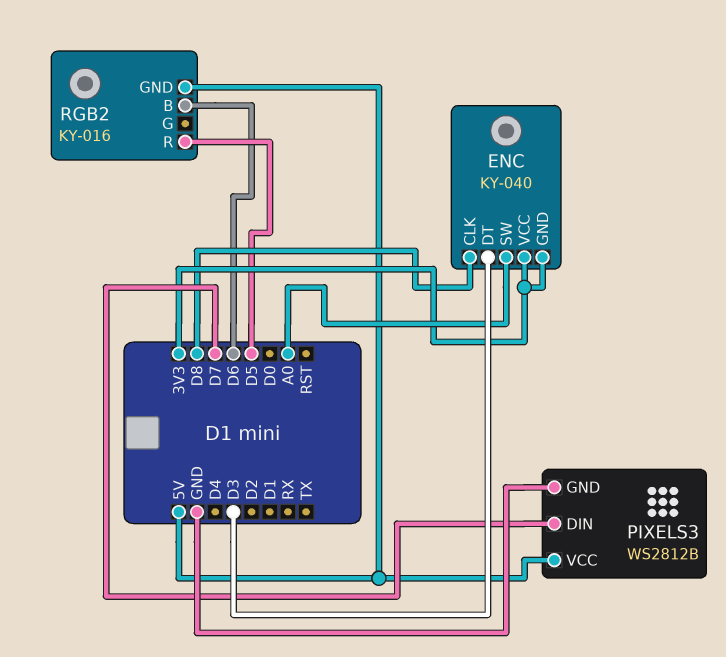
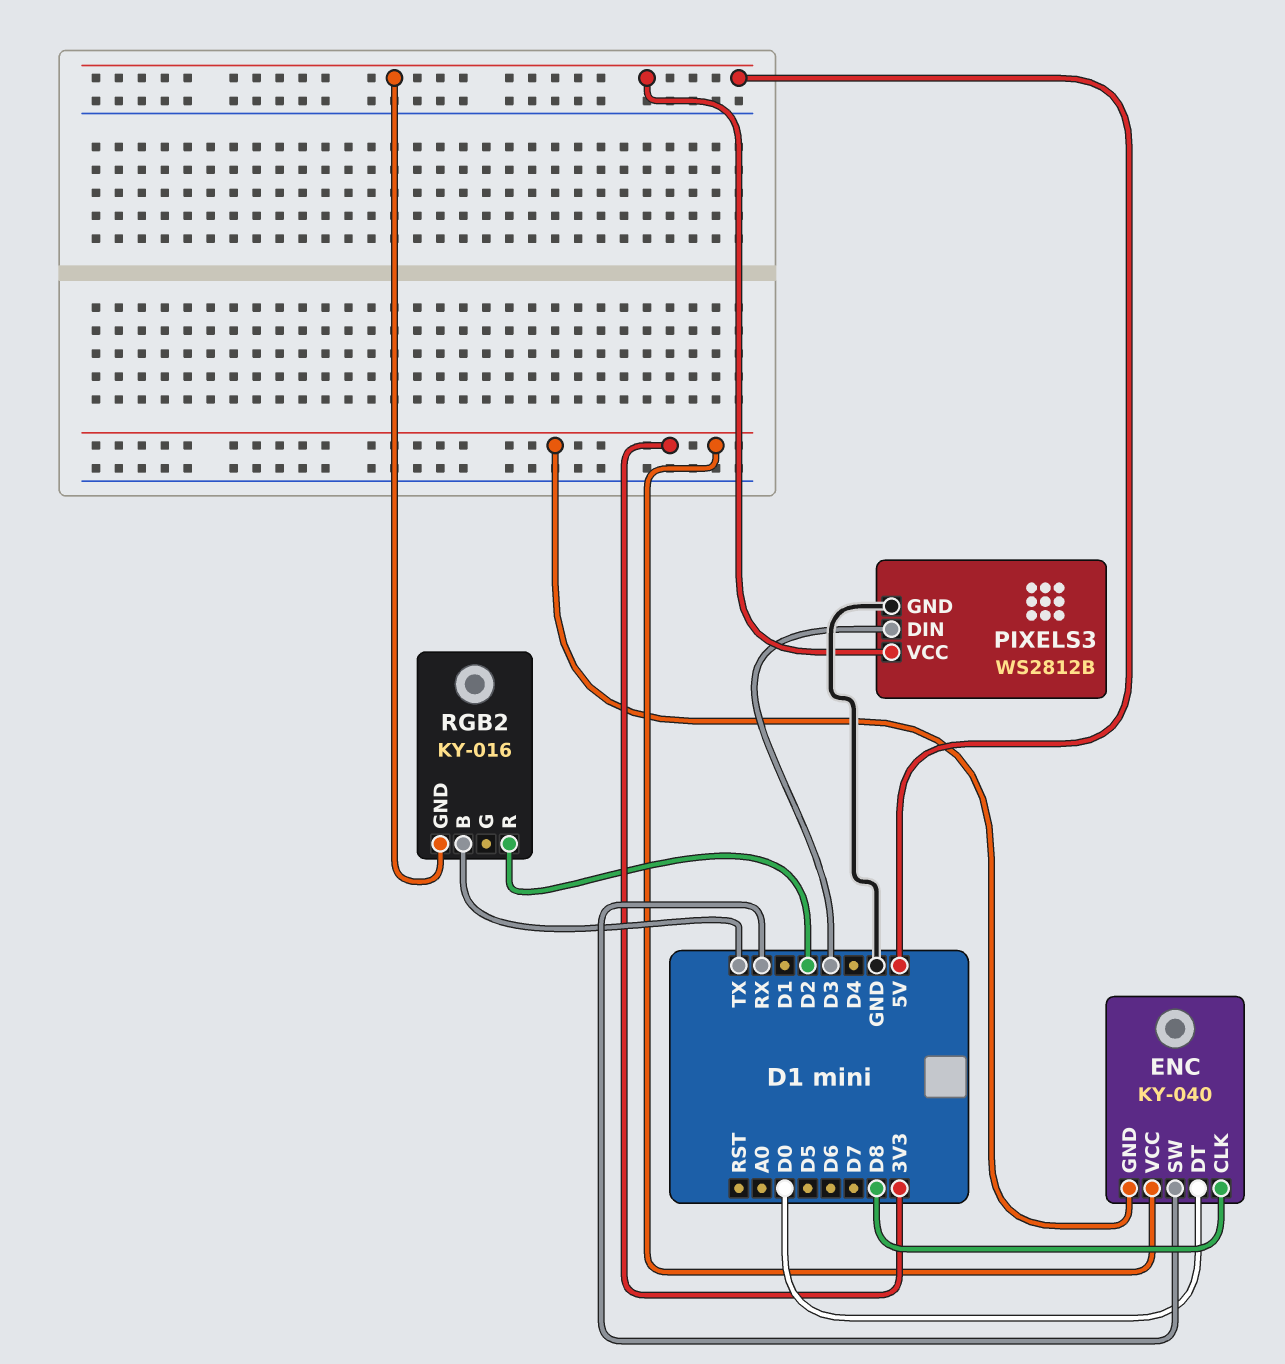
ENC pin DT: D3 -> D0
ENC pin SW: A0 -> RX
PIXELS3 pin DIN: D7 -> D3
RGB2 pin B: D6 -> TX
RGB2 pin R: D5 -> D2

